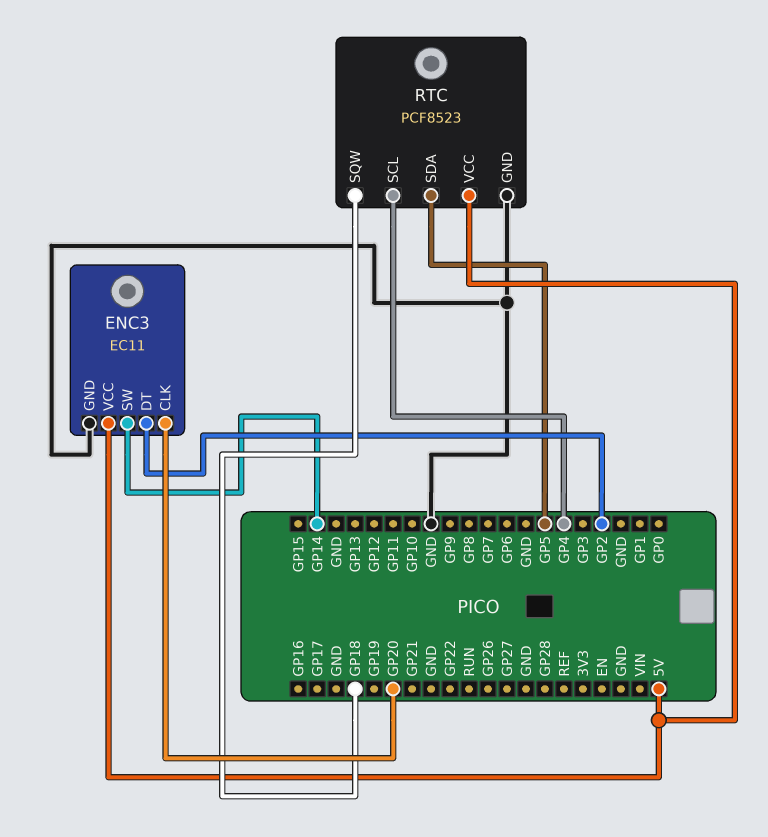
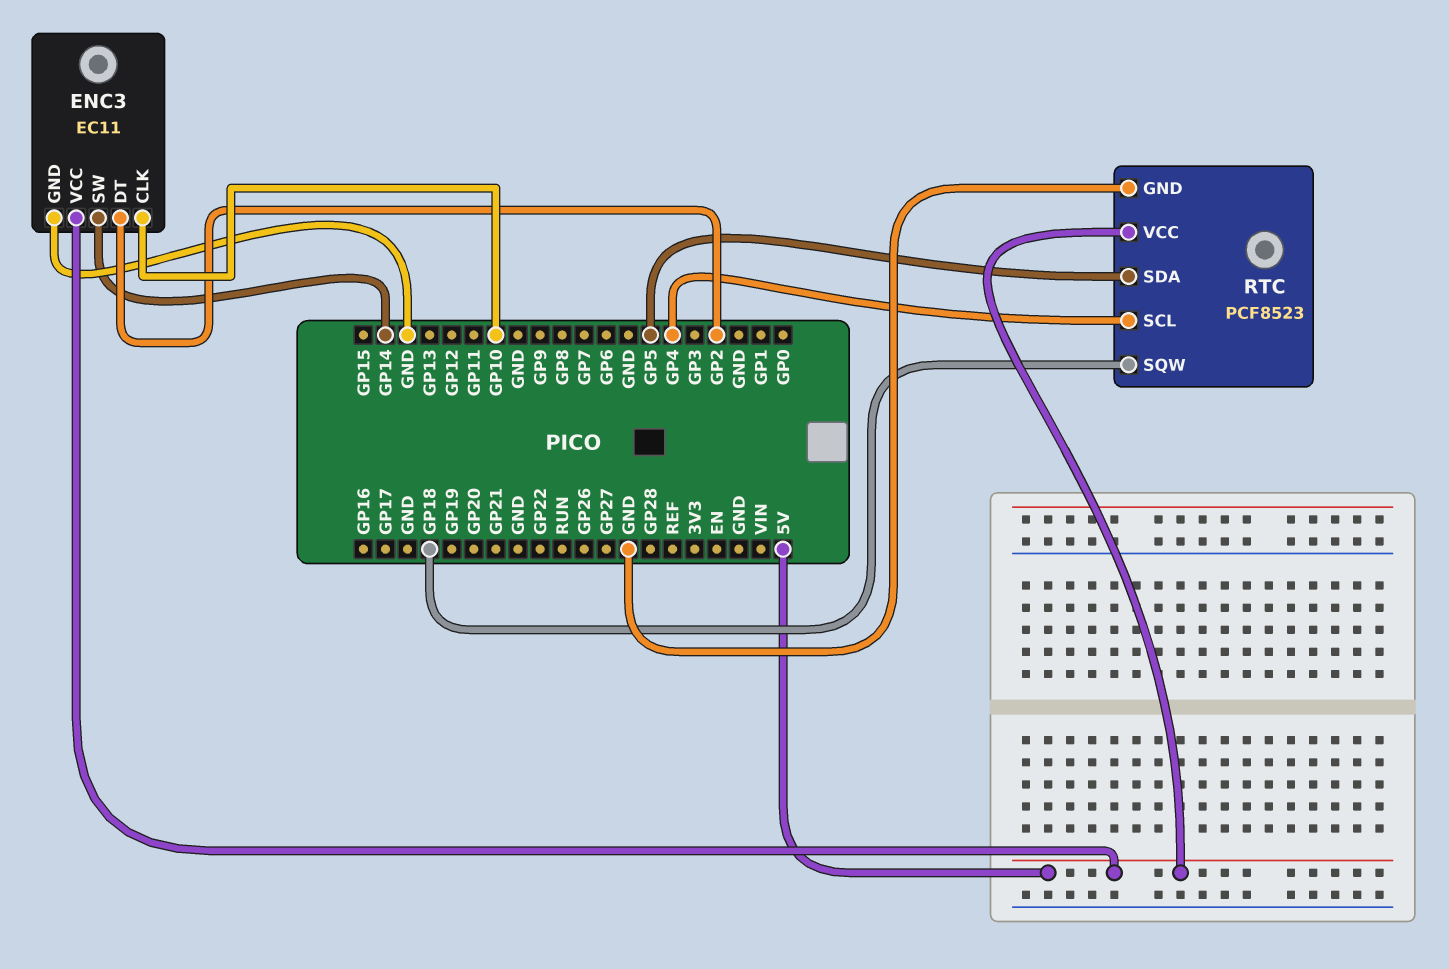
ENC3 pin CLK: GP20 -> GP10

